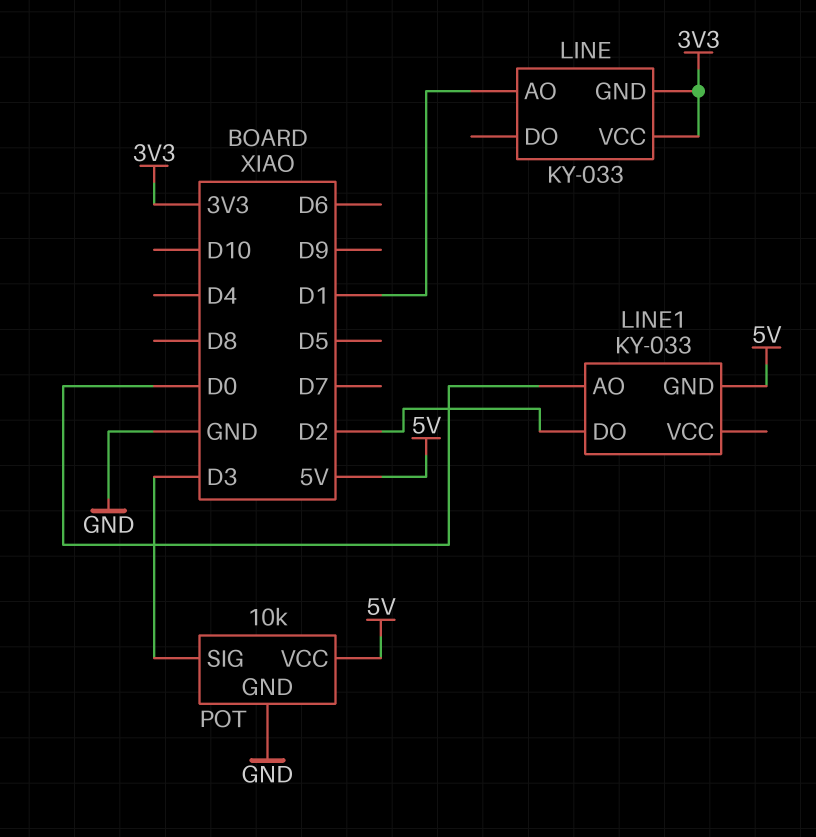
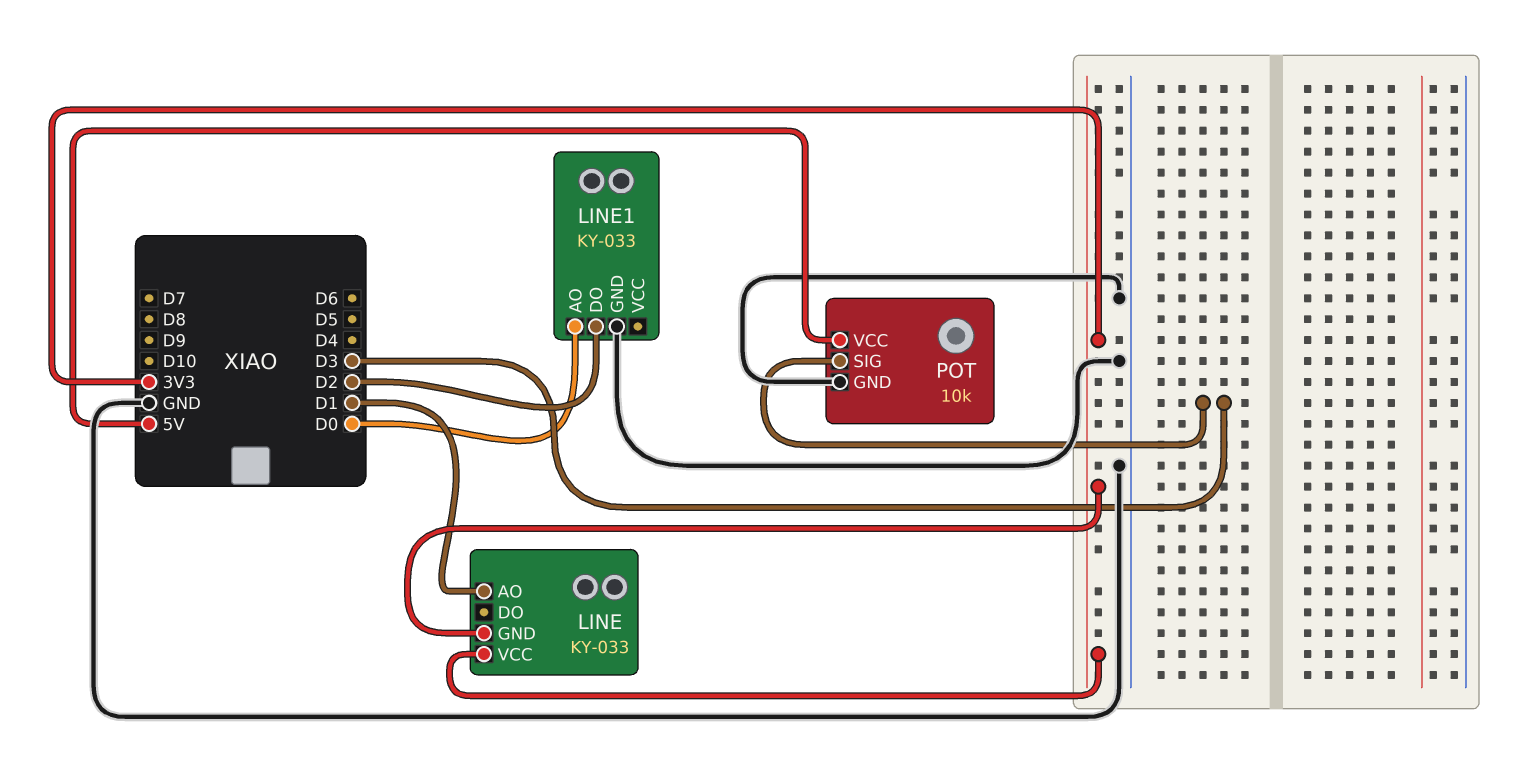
LINE1 pin GND: 5V -> GND

